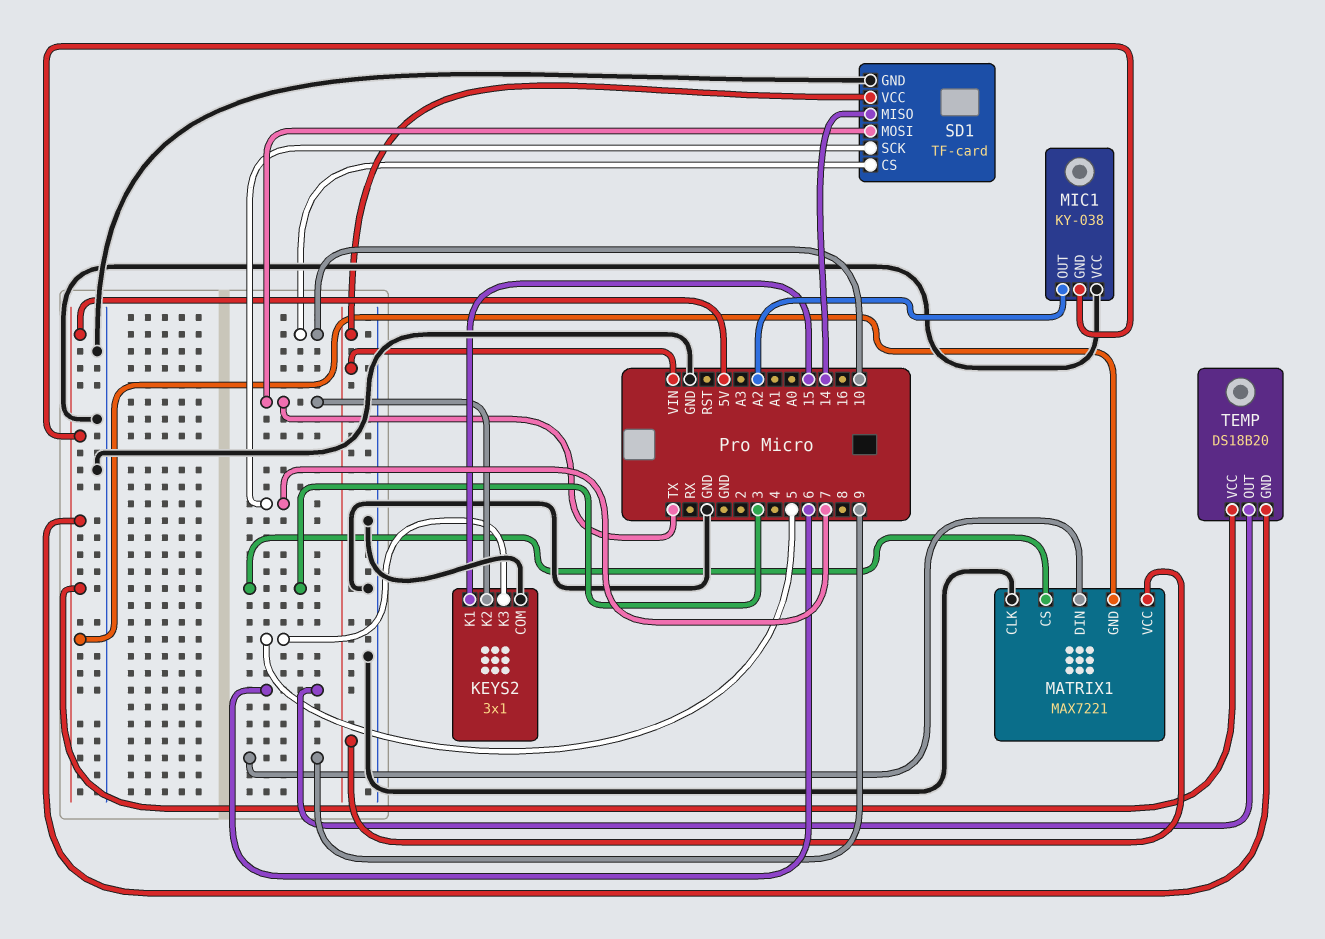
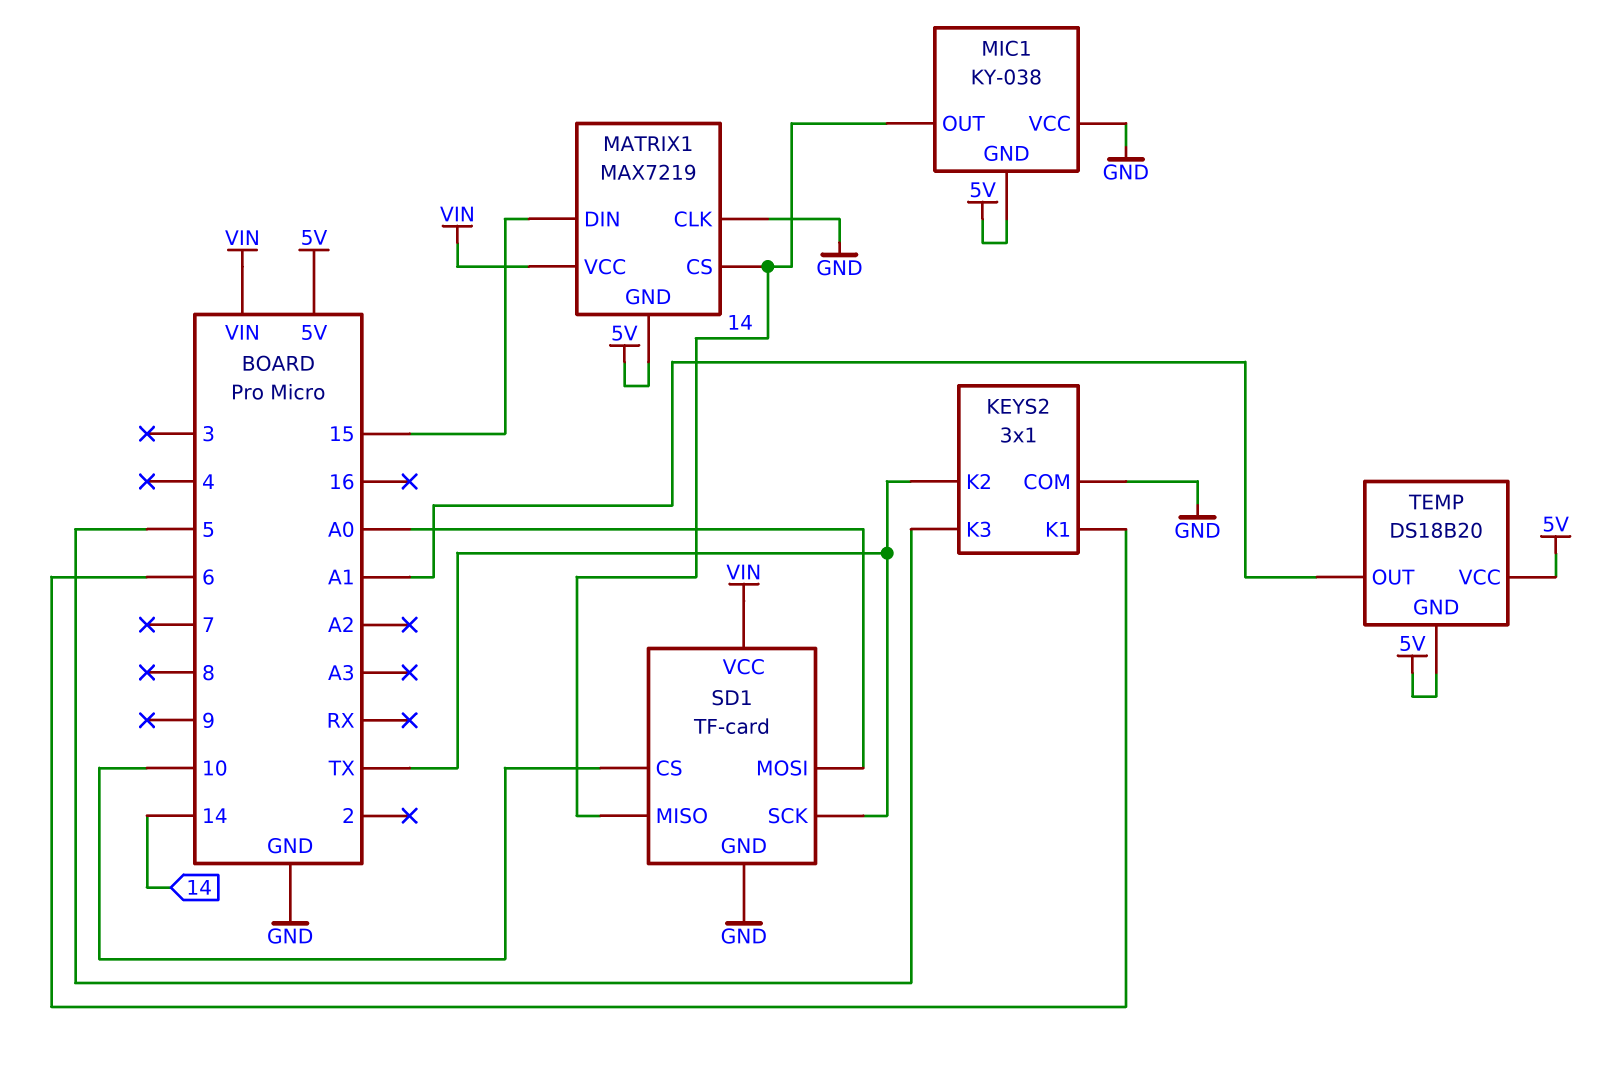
KEYS2 pin K1: 15 -> 6
MATRIX1: MAX7221 -> MAX7219
MATRIX1 pin CS: 3 -> 14
MATRIX1 pin DIN: 9 -> 15
MIC1 pin OUT: A2 -> 14
SD1 pin MOSI: TX -> A0
SD1 pin SCK: 7 -> TX
TEMP pin OUT: 6 -> A1

